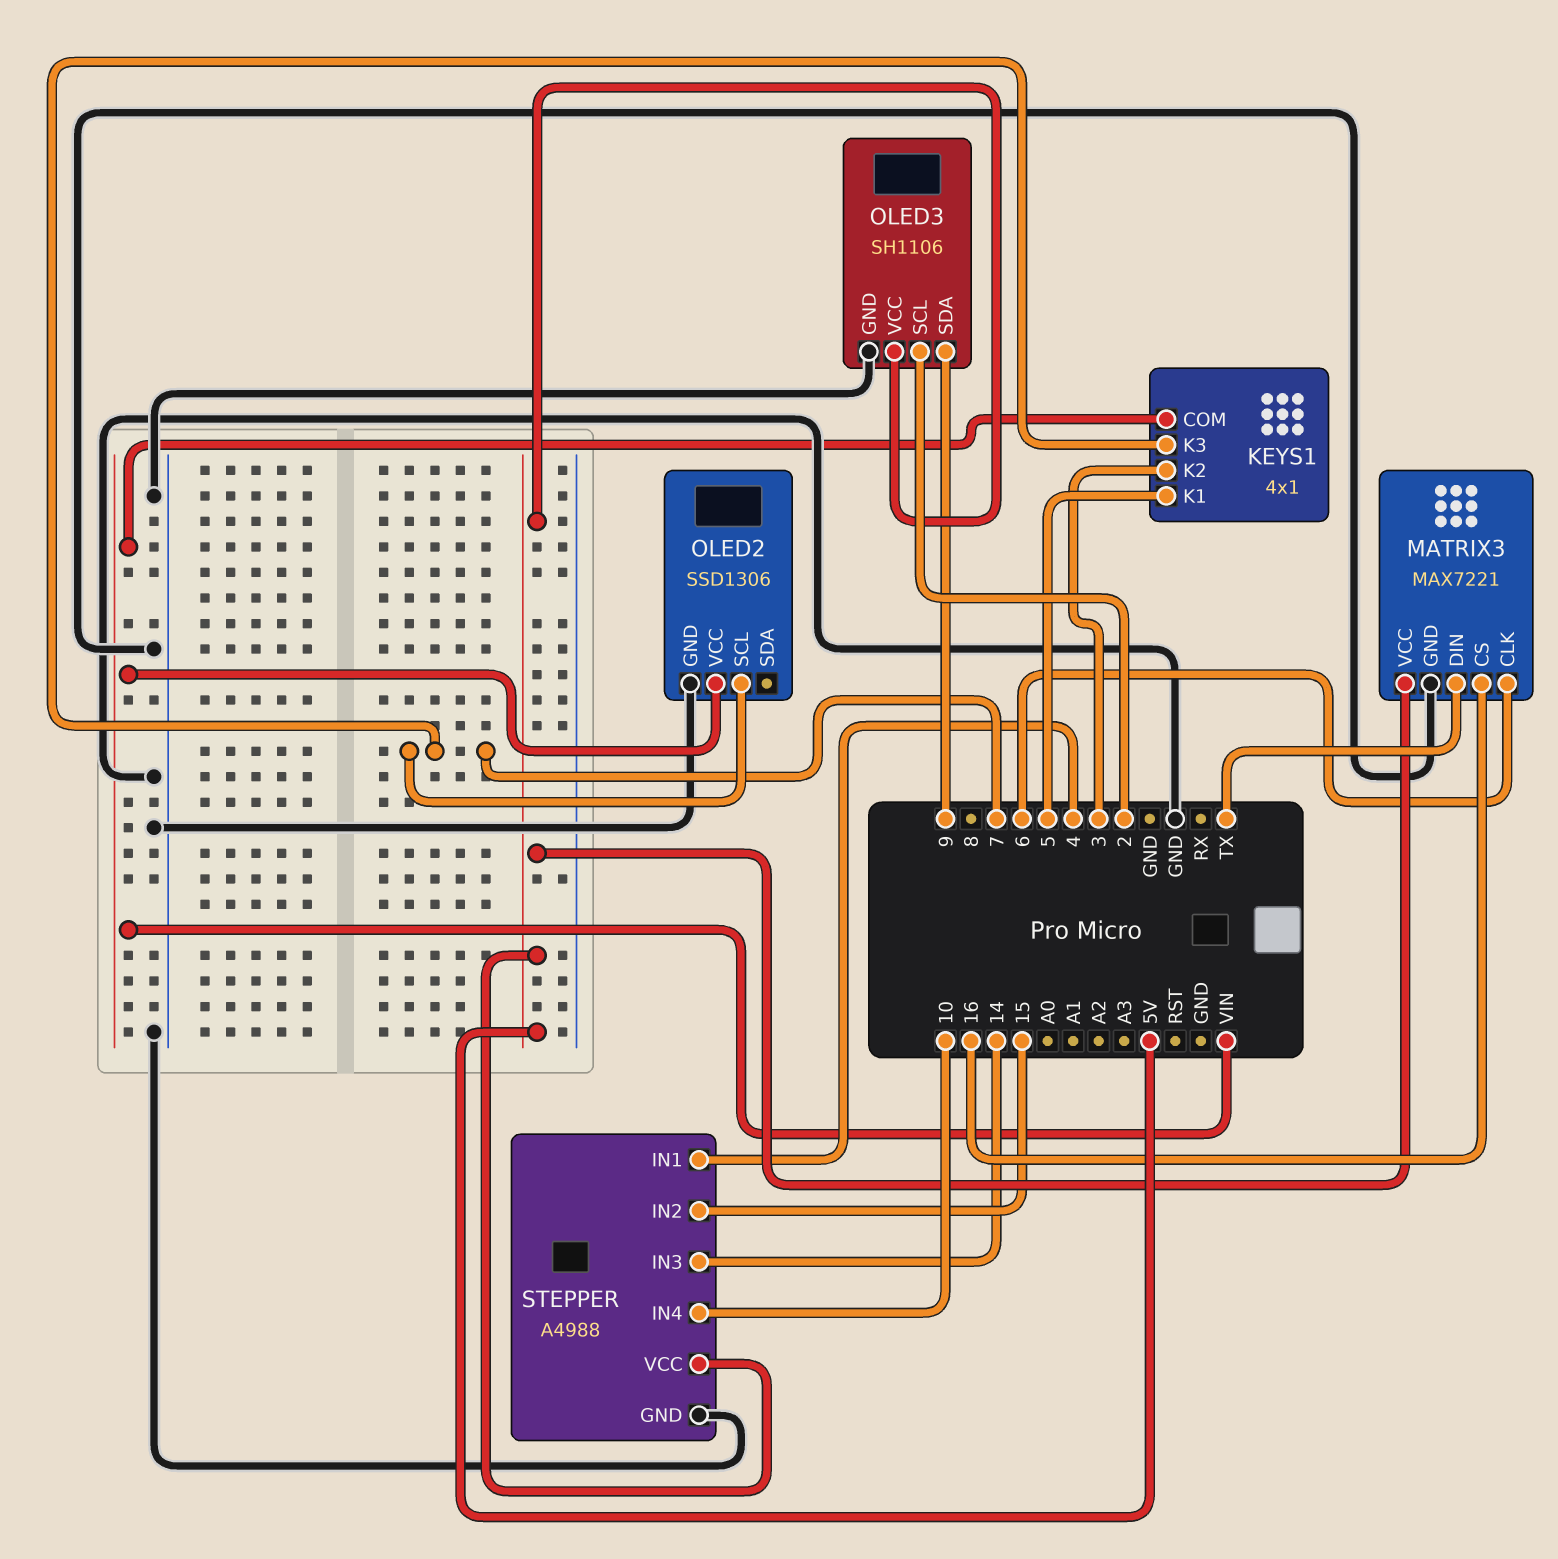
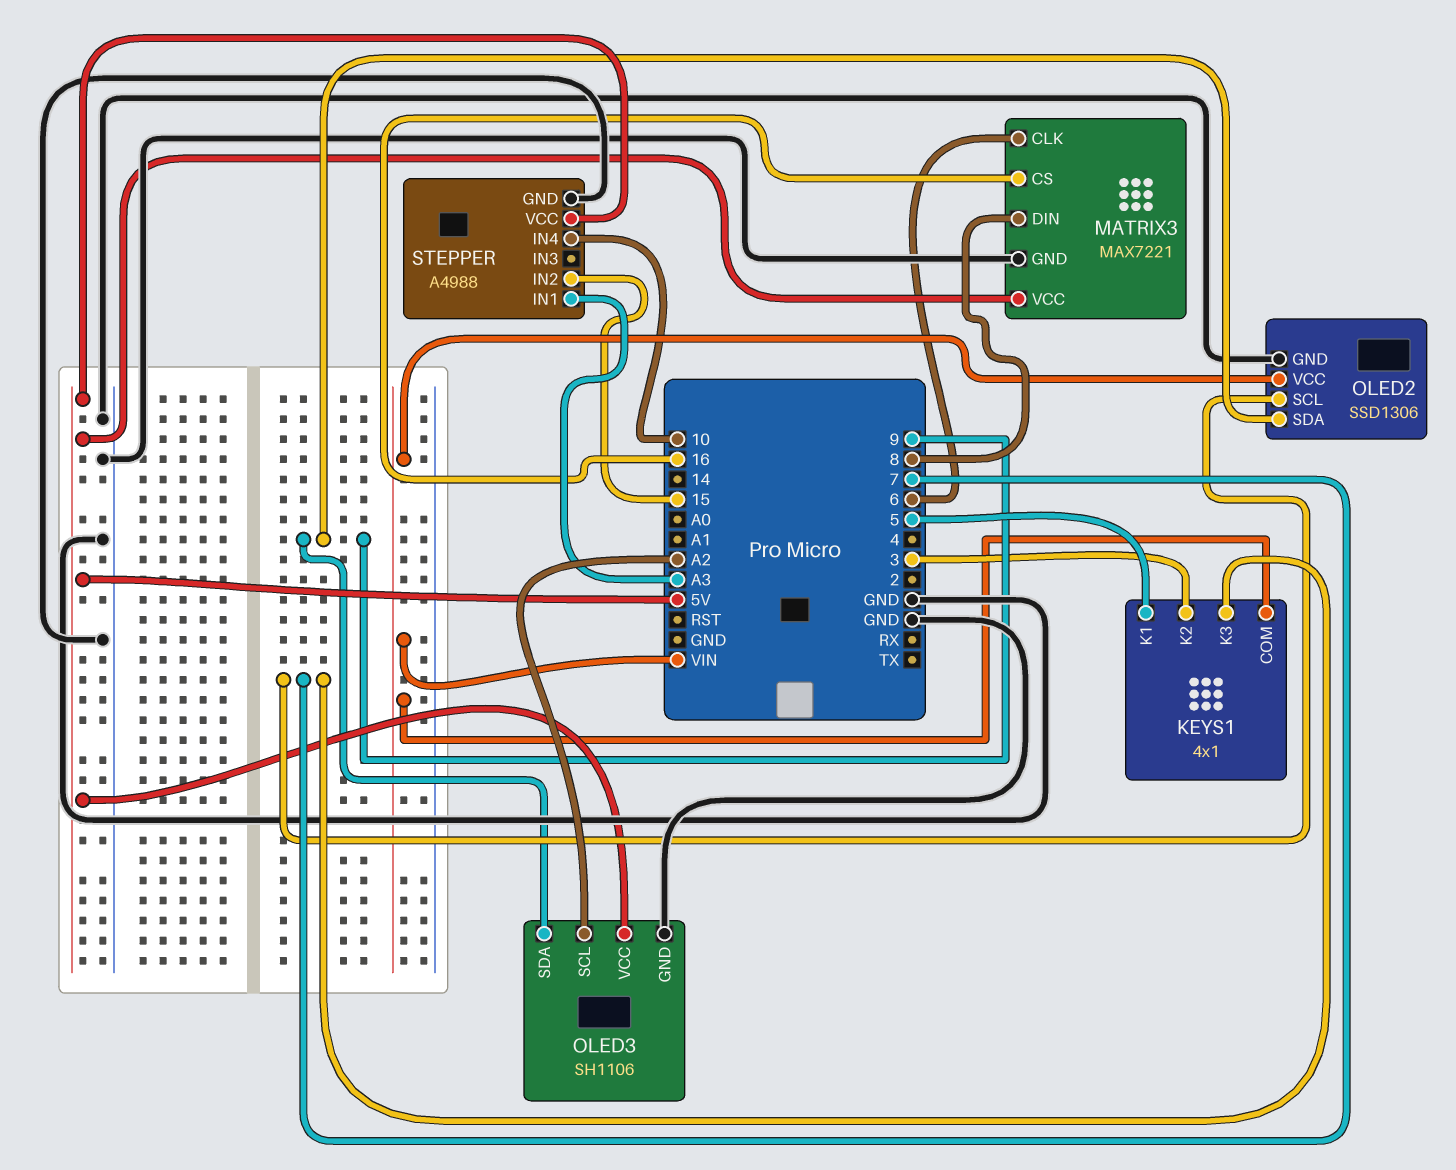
MATRIX3 pin DIN: TX -> 8
OLED2 pin SDA: none -> 9
OLED3 pin SCL: 2 -> A2
STEPPER pin IN1: 4 -> A3
STEPPER pin IN3: 14 -> none

